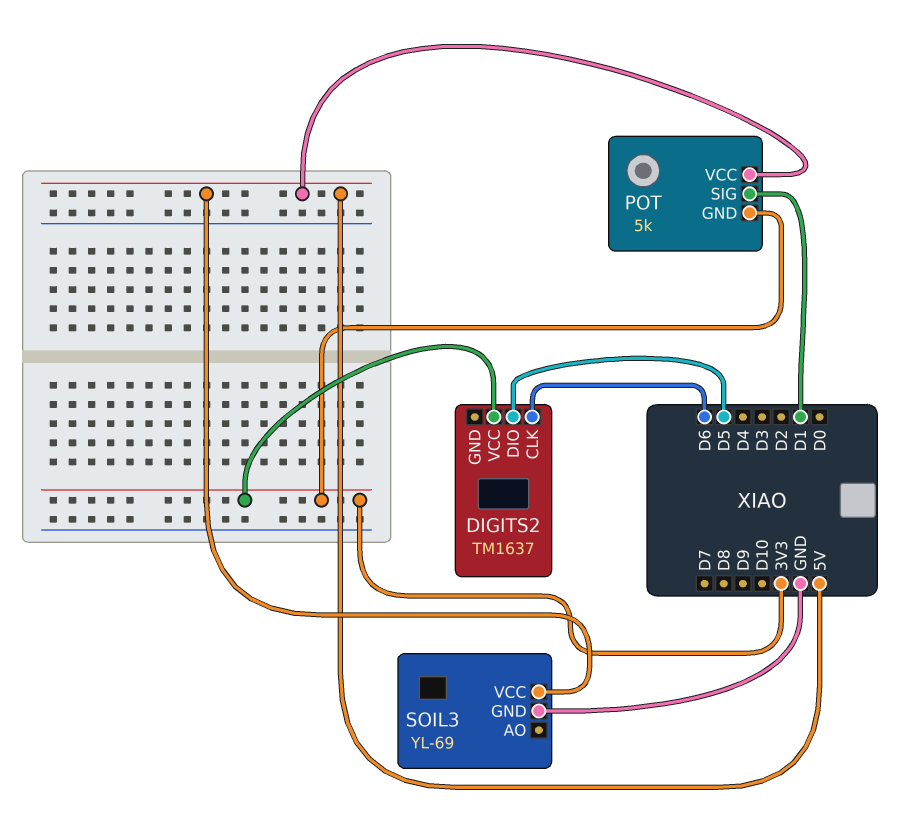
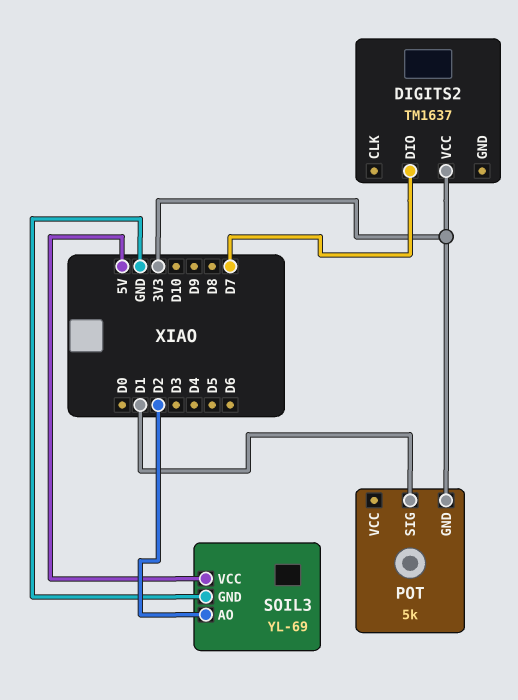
DIGITS2 pin CLK: D6 -> none
DIGITS2 pin DIO: D5 -> D7
POT pin VCC: 5V -> none
SOIL3 pin AO: none -> D2

